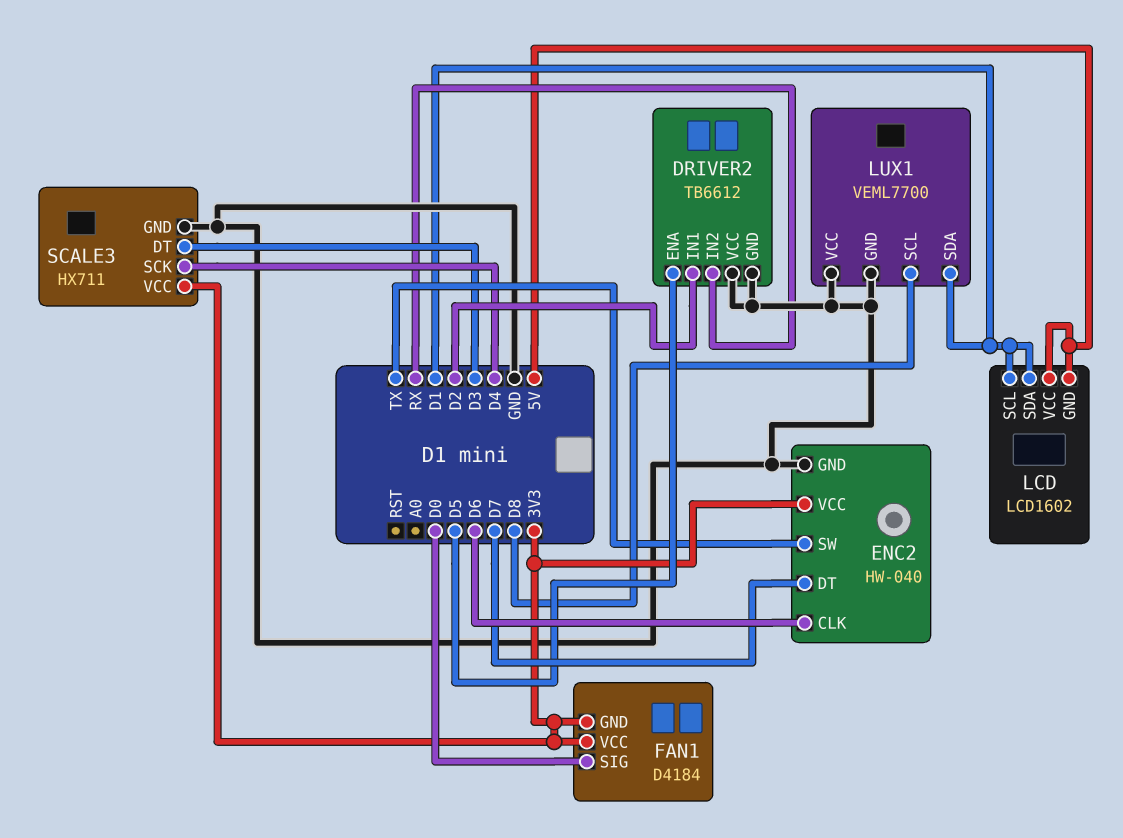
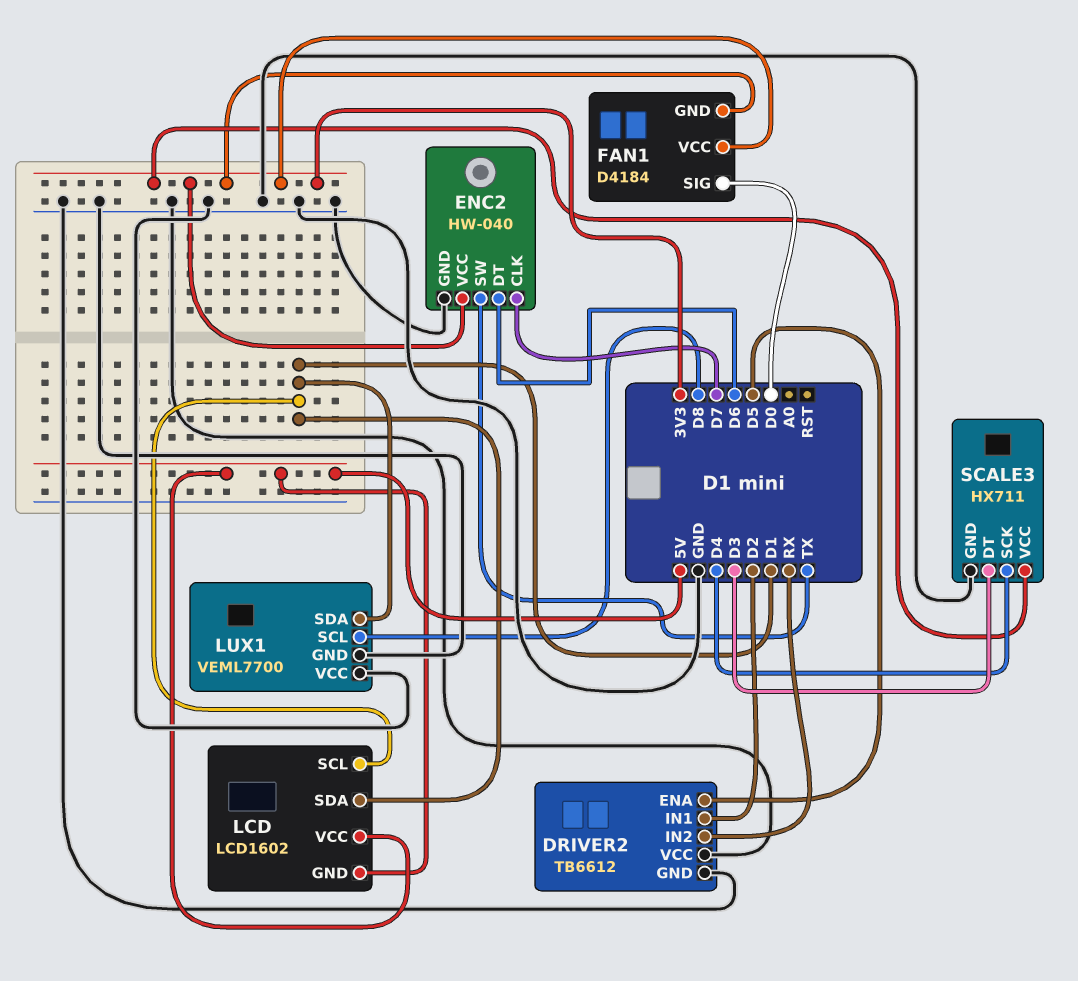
ENC2 pin CLK: D6 -> D7
ENC2 pin DT: D7 -> D6

